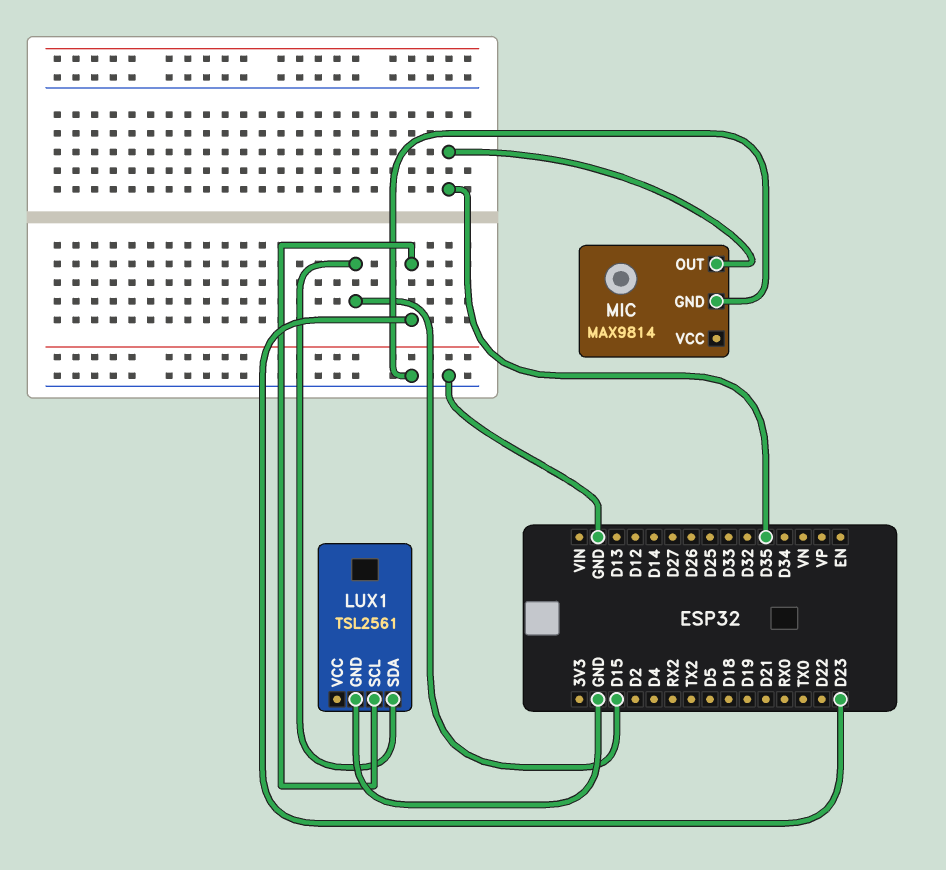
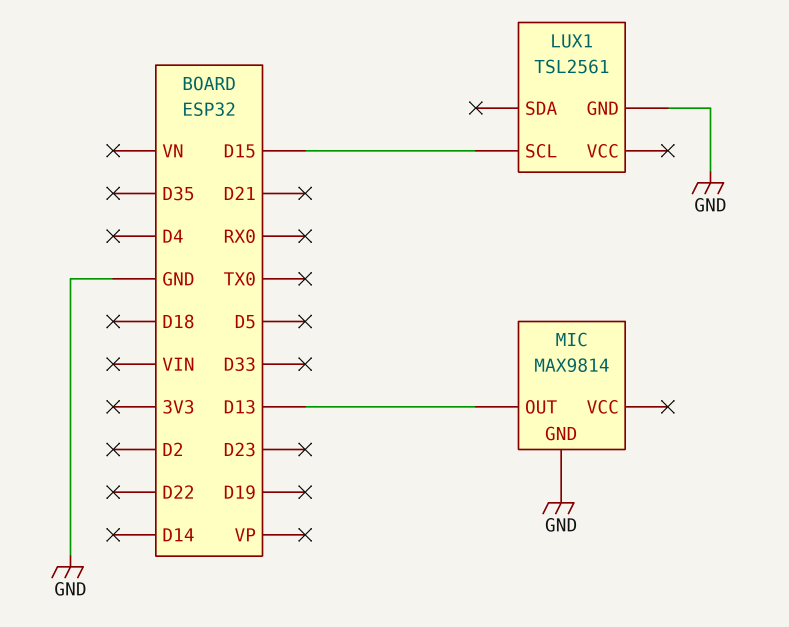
LUX1 pin SCL: D23 -> D15
LUX1 pin SDA: D15 -> none
MIC pin OUT: D35 -> D13

